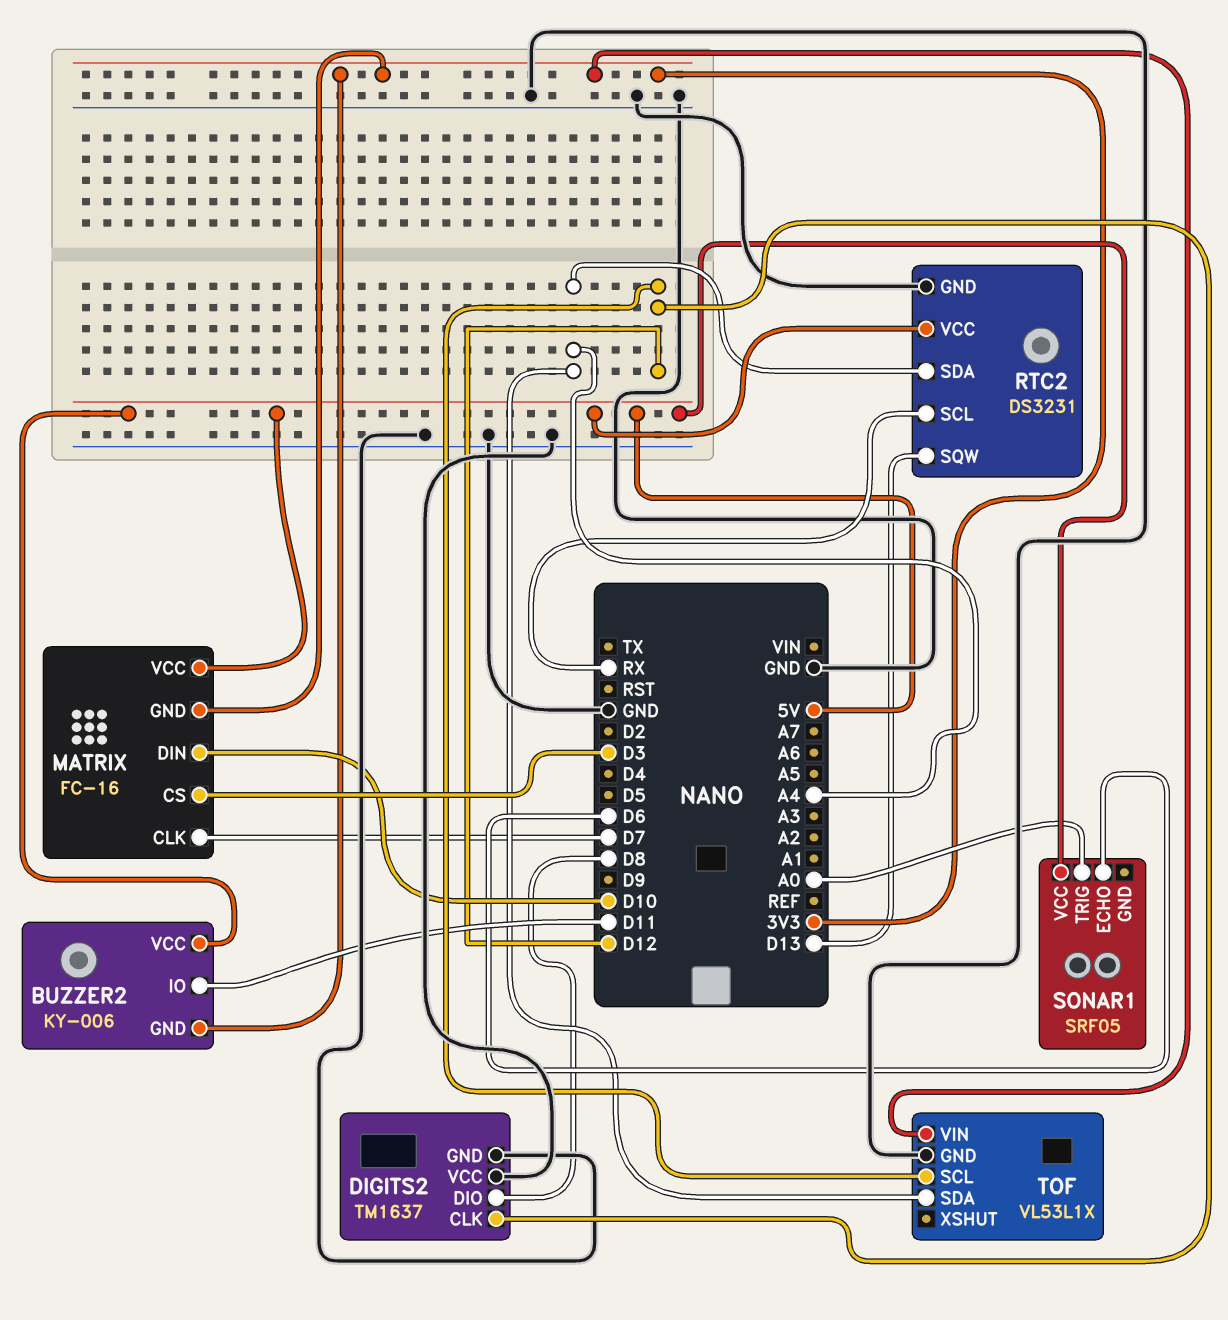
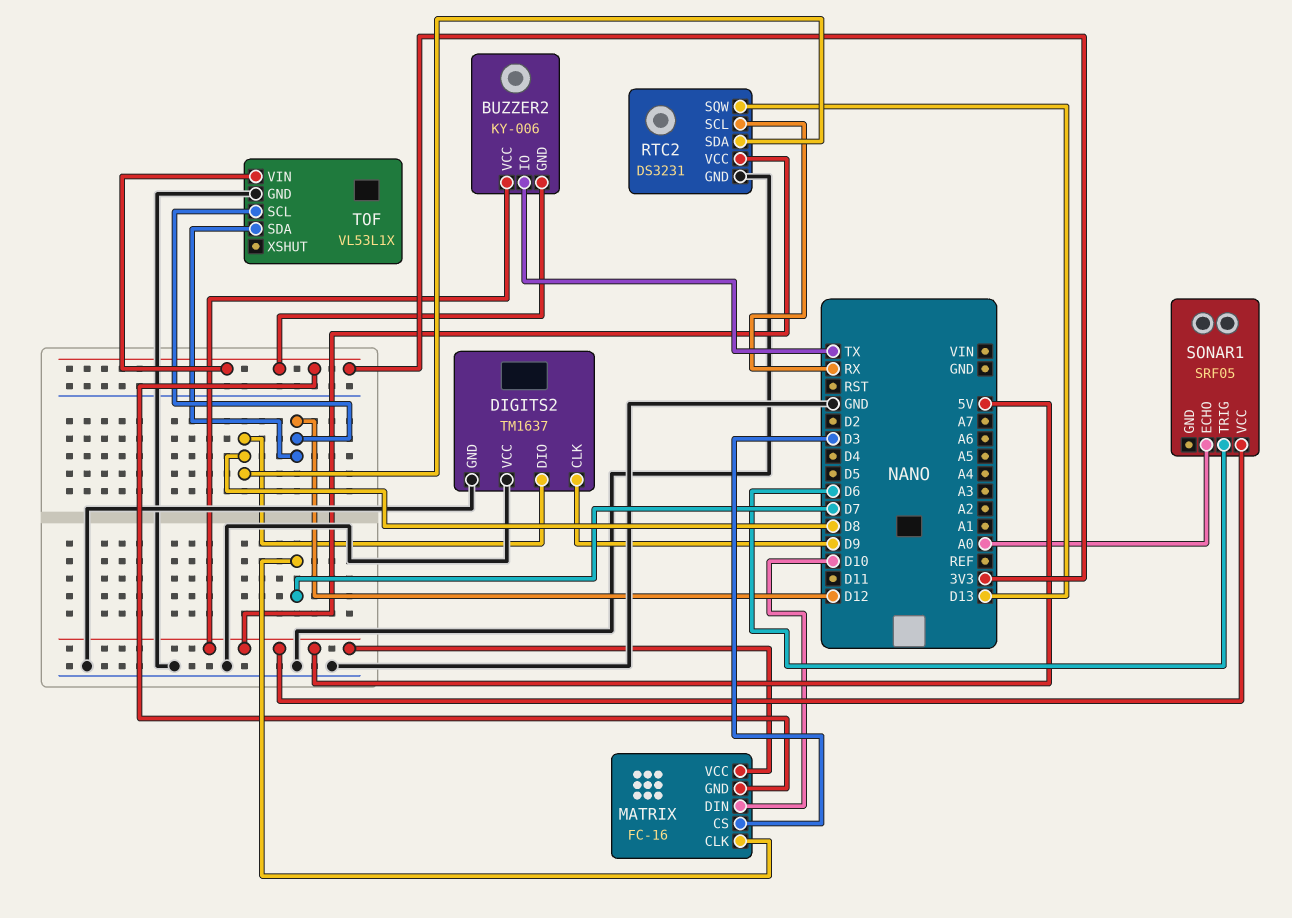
BUZZER2 pin IO: D11 -> TX
DIGITS2 pin CLK: D12 -> D9
RTC2 pin SDA: A4 -> D8
SONAR1 pin ECHO: D6 -> A0
SONAR1 pin TRIG: A0 -> D6
TOF pin SDA: A4 -> D12

